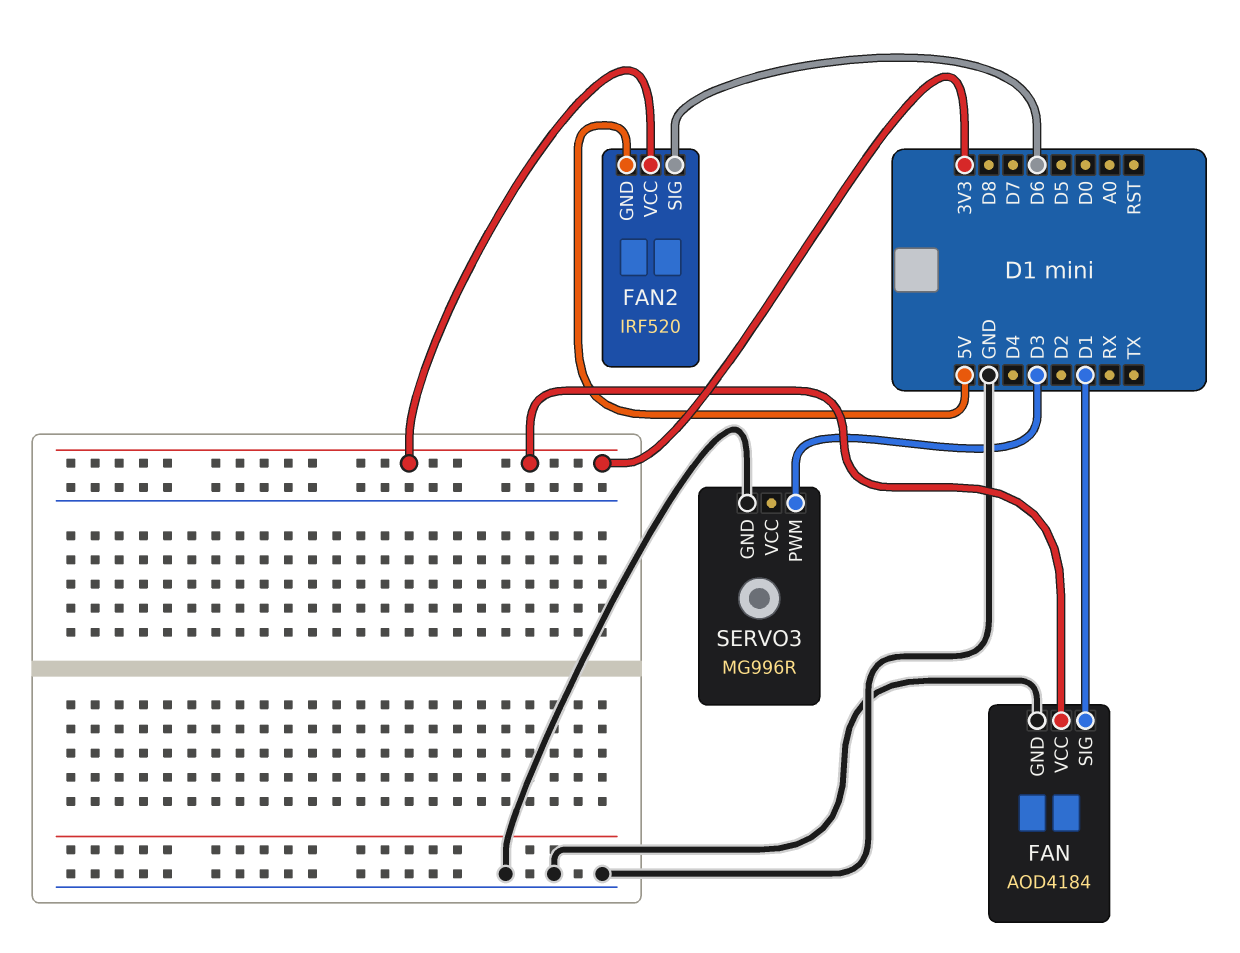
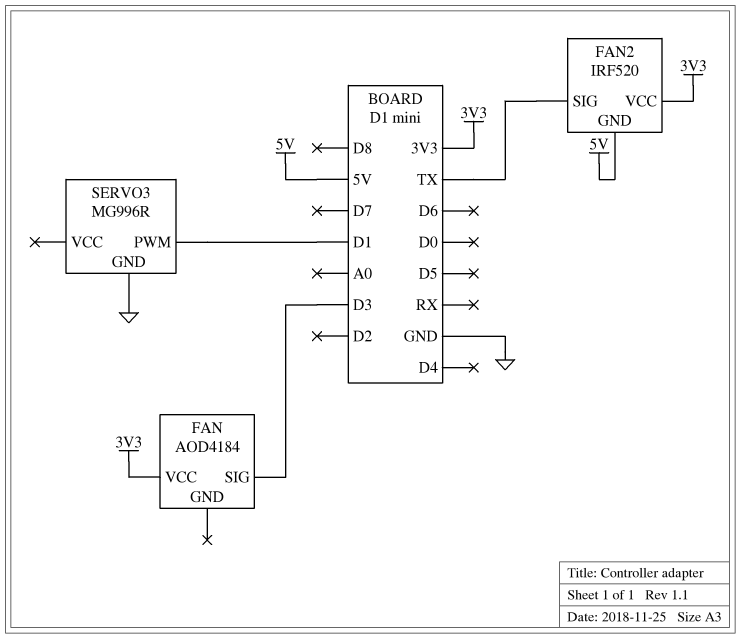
FAN pin GND: GND -> none
FAN pin SIG: D1 -> D3
FAN2 pin SIG: D6 -> TX
SERVO3 pin PWM: D3 -> D1

